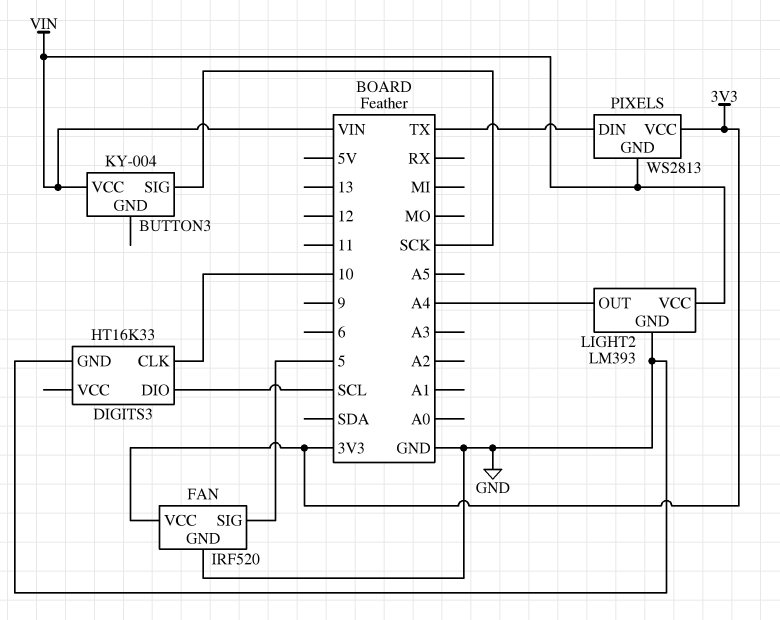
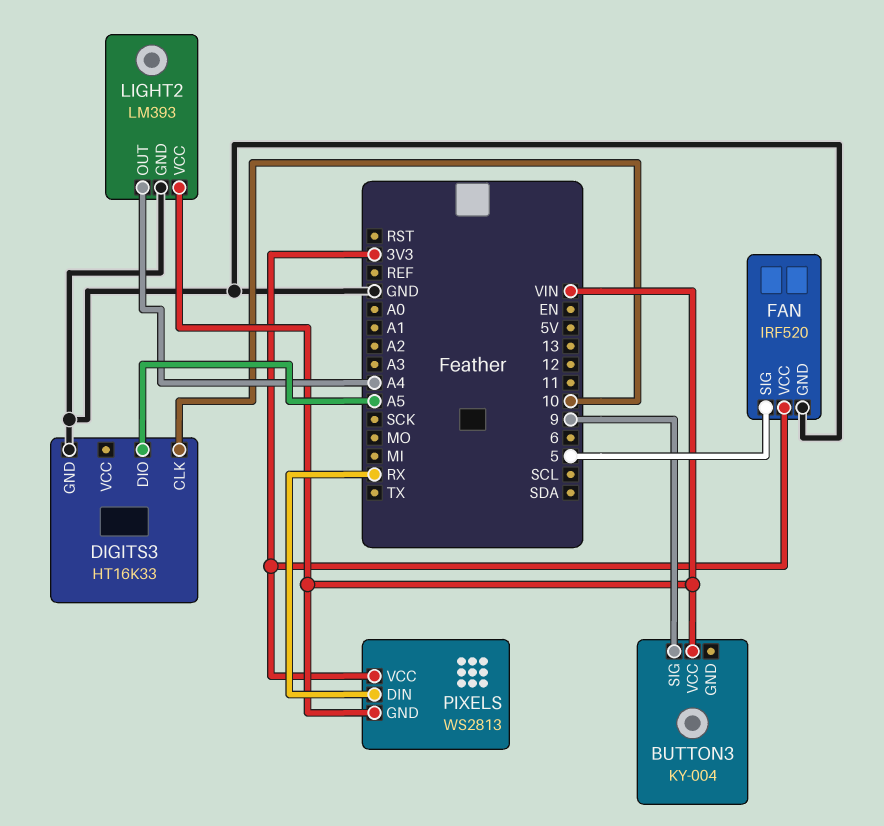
BUTTON3 pin SIG: SCK -> 9
DIGITS3 pin DIO: SCL -> A5
PIXELS pin DIN: TX -> RX

